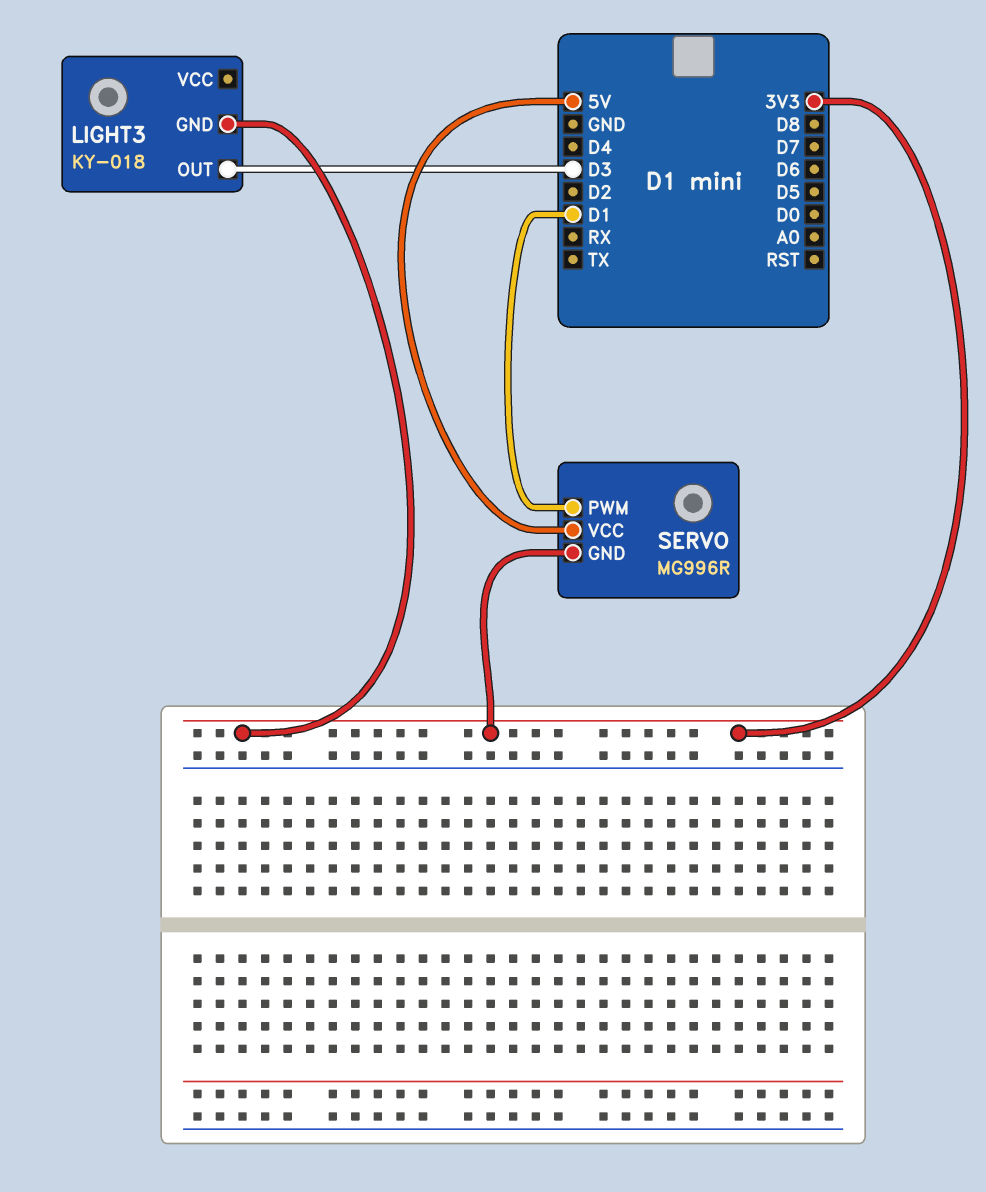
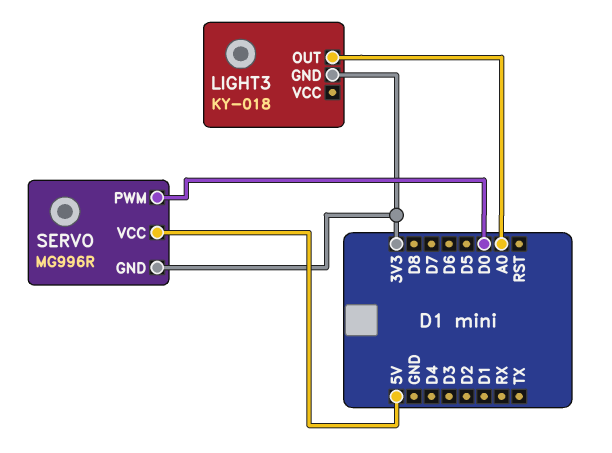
LIGHT3 pin OUT: D3 -> A0
SERVO pin PWM: D1 -> D0

